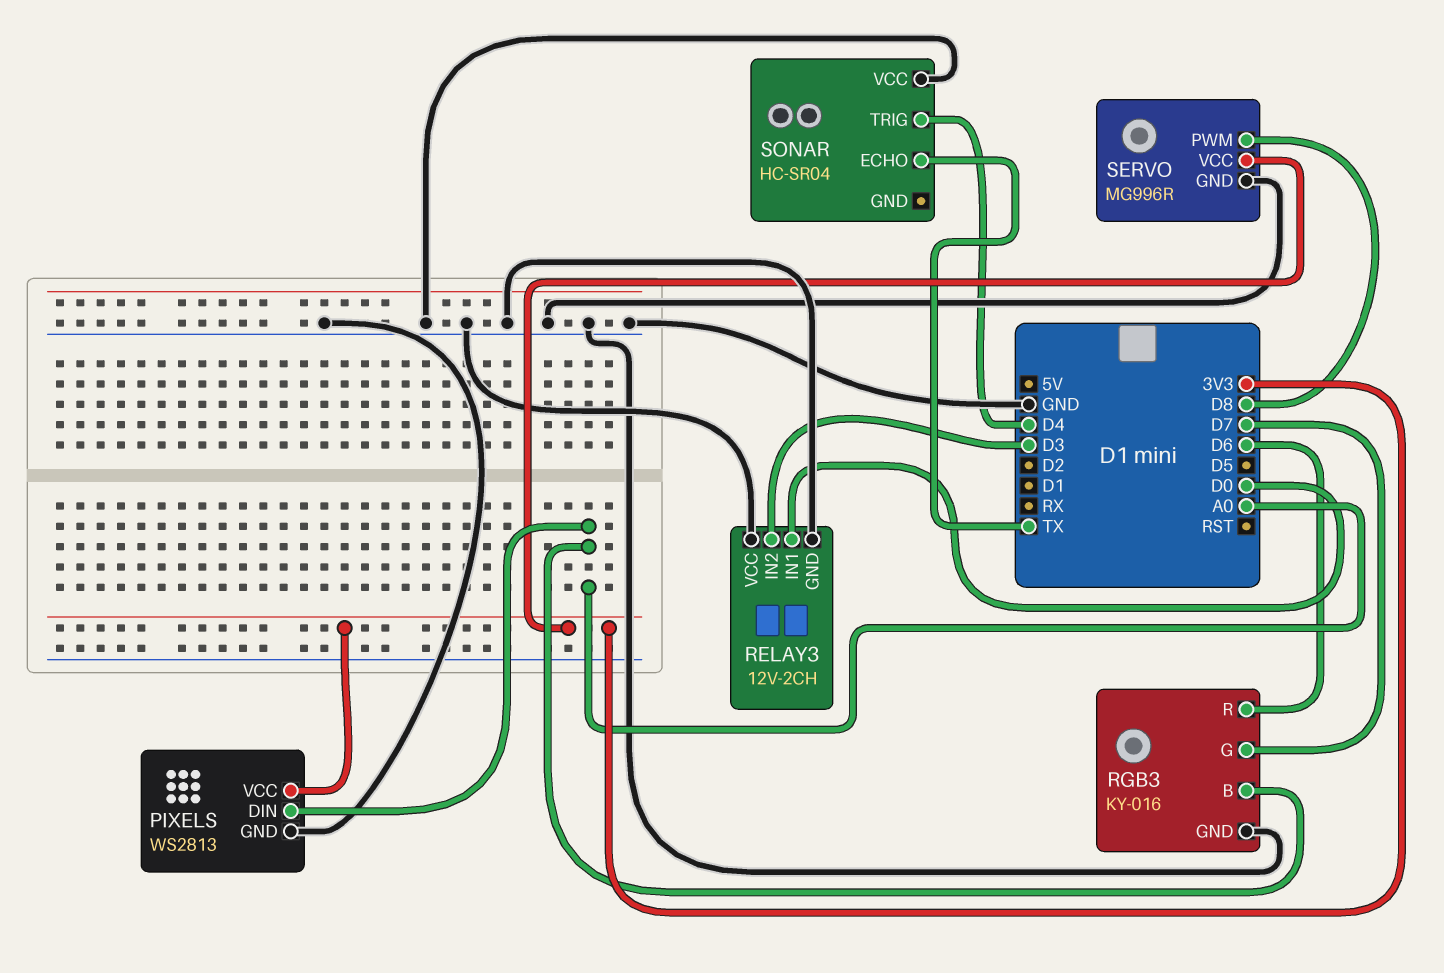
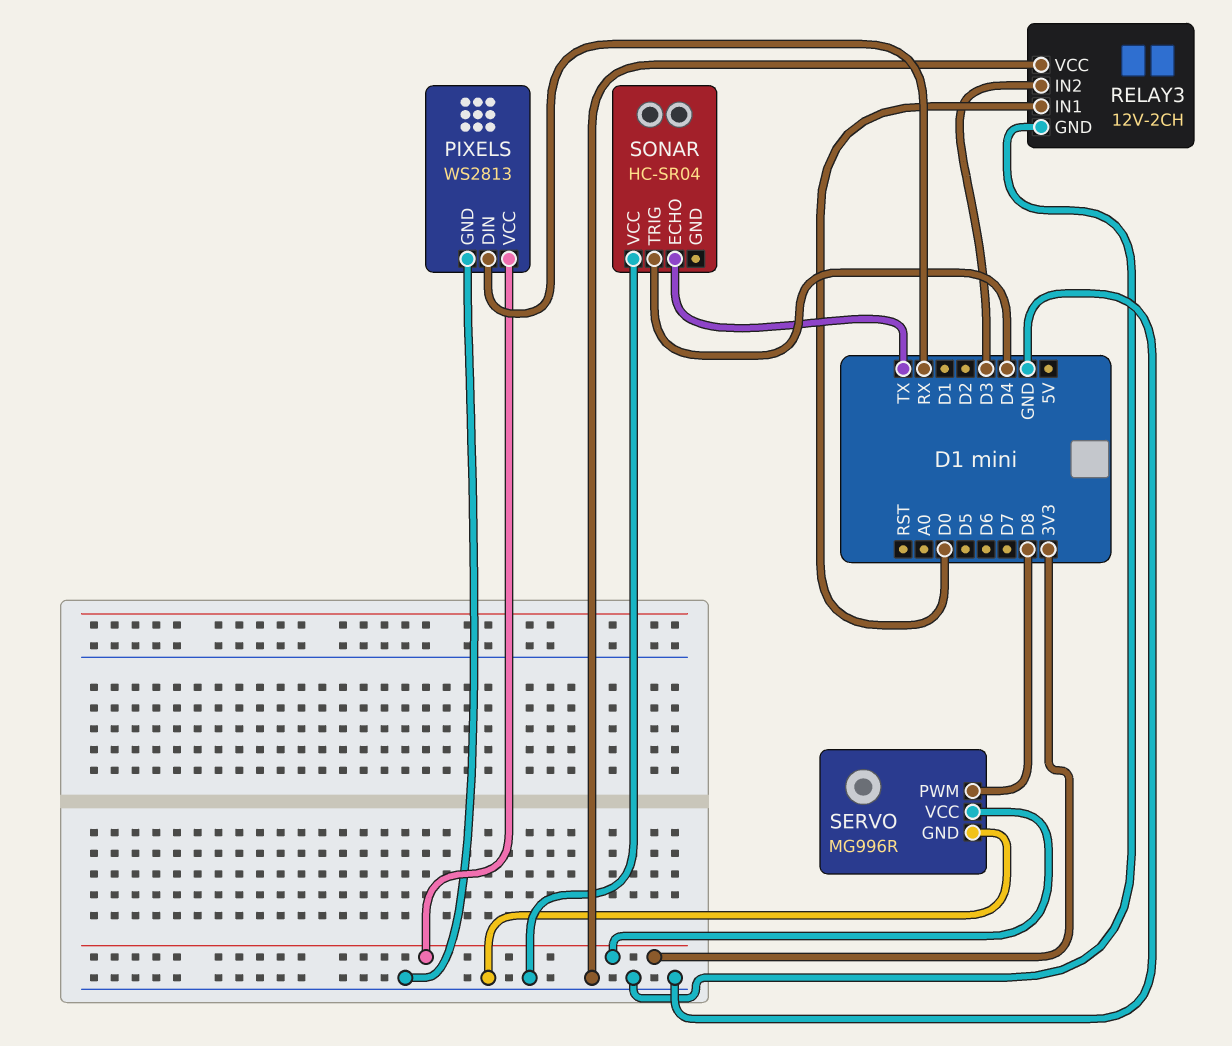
PIXELS pin DIN: A0 -> RX
RGB3: KY-016 -> none
RGB3 pin B: A0 -> none
RGB3 pin G: D7 -> none
RGB3 pin GND: GND -> none
RGB3 pin R: D6 -> none

